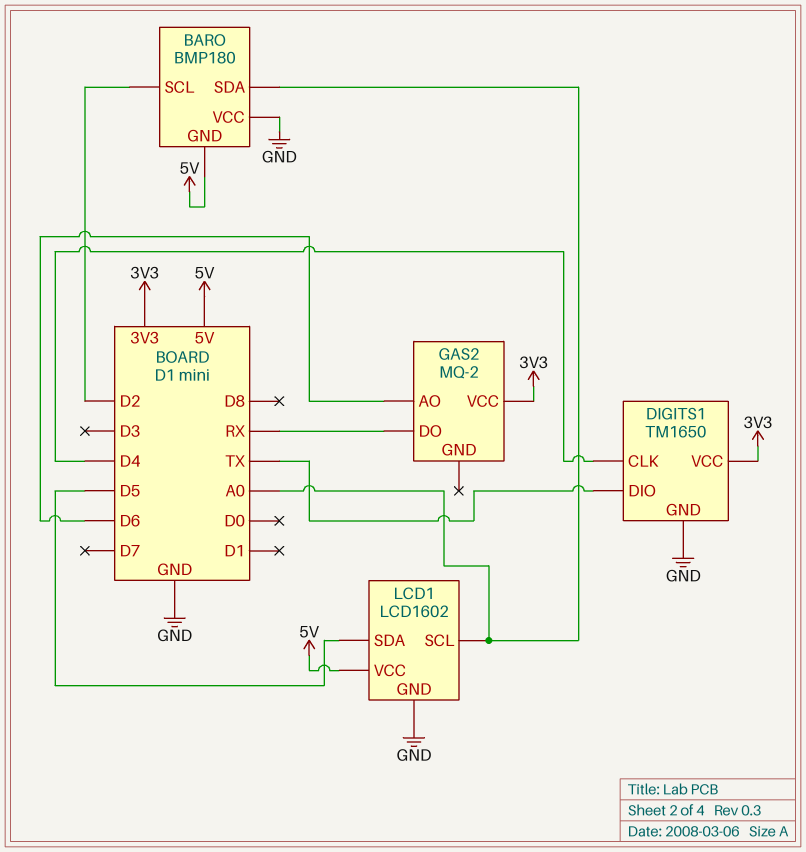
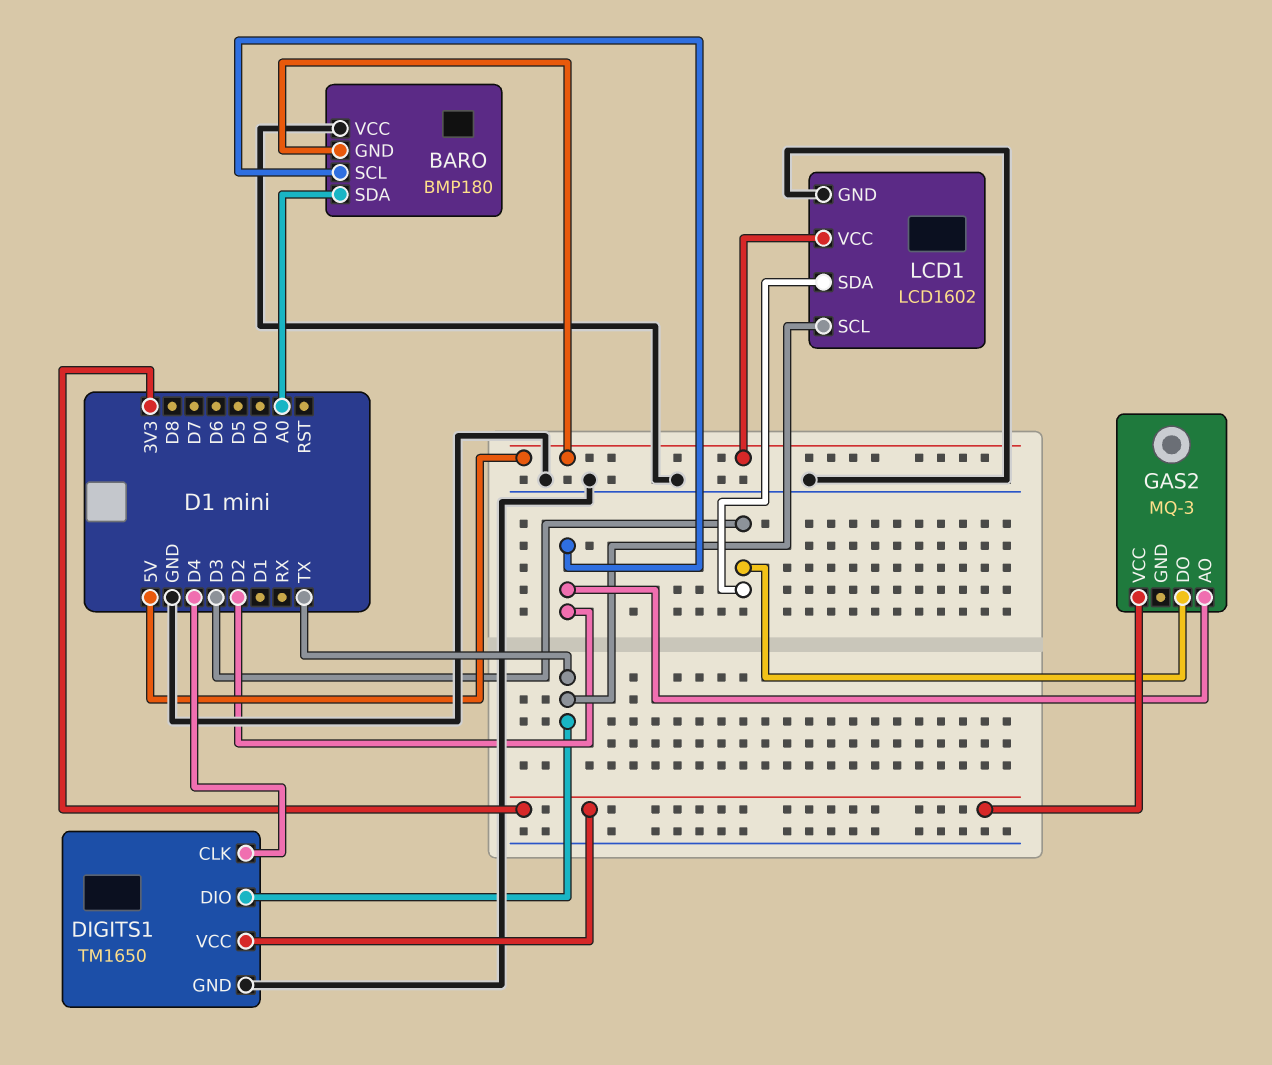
GAS2: MQ-2 -> MQ-3
GAS2 pin AO: D6 -> D2
GAS2 pin DO: RX -> D3
LCD1 pin SCL: A0 -> TX
LCD1 pin SDA: D5 -> D3

